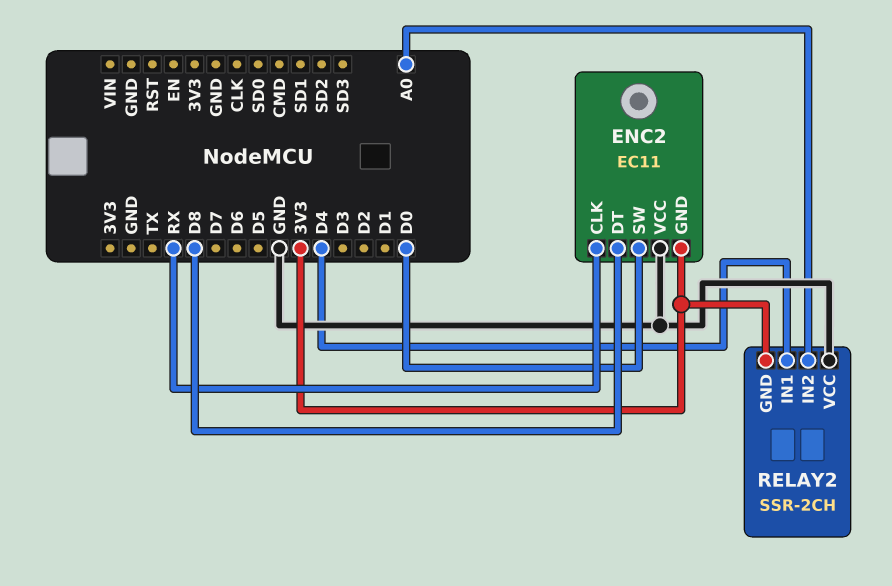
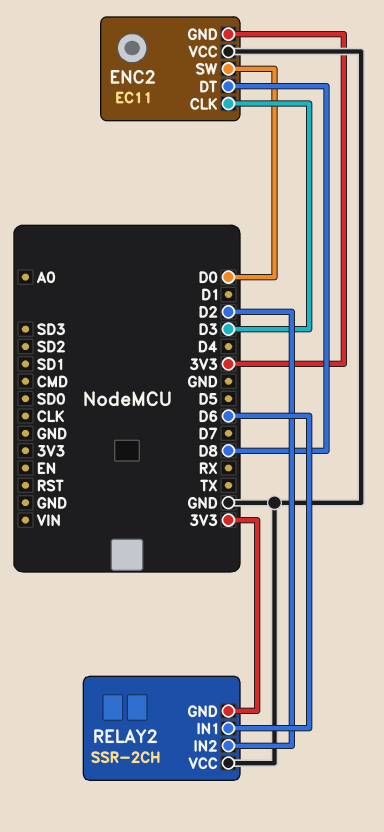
ENC2 pin CLK: RX -> D3
RELAY2 pin IN1: D4 -> D6
RELAY2 pin IN2: A0 -> D2

